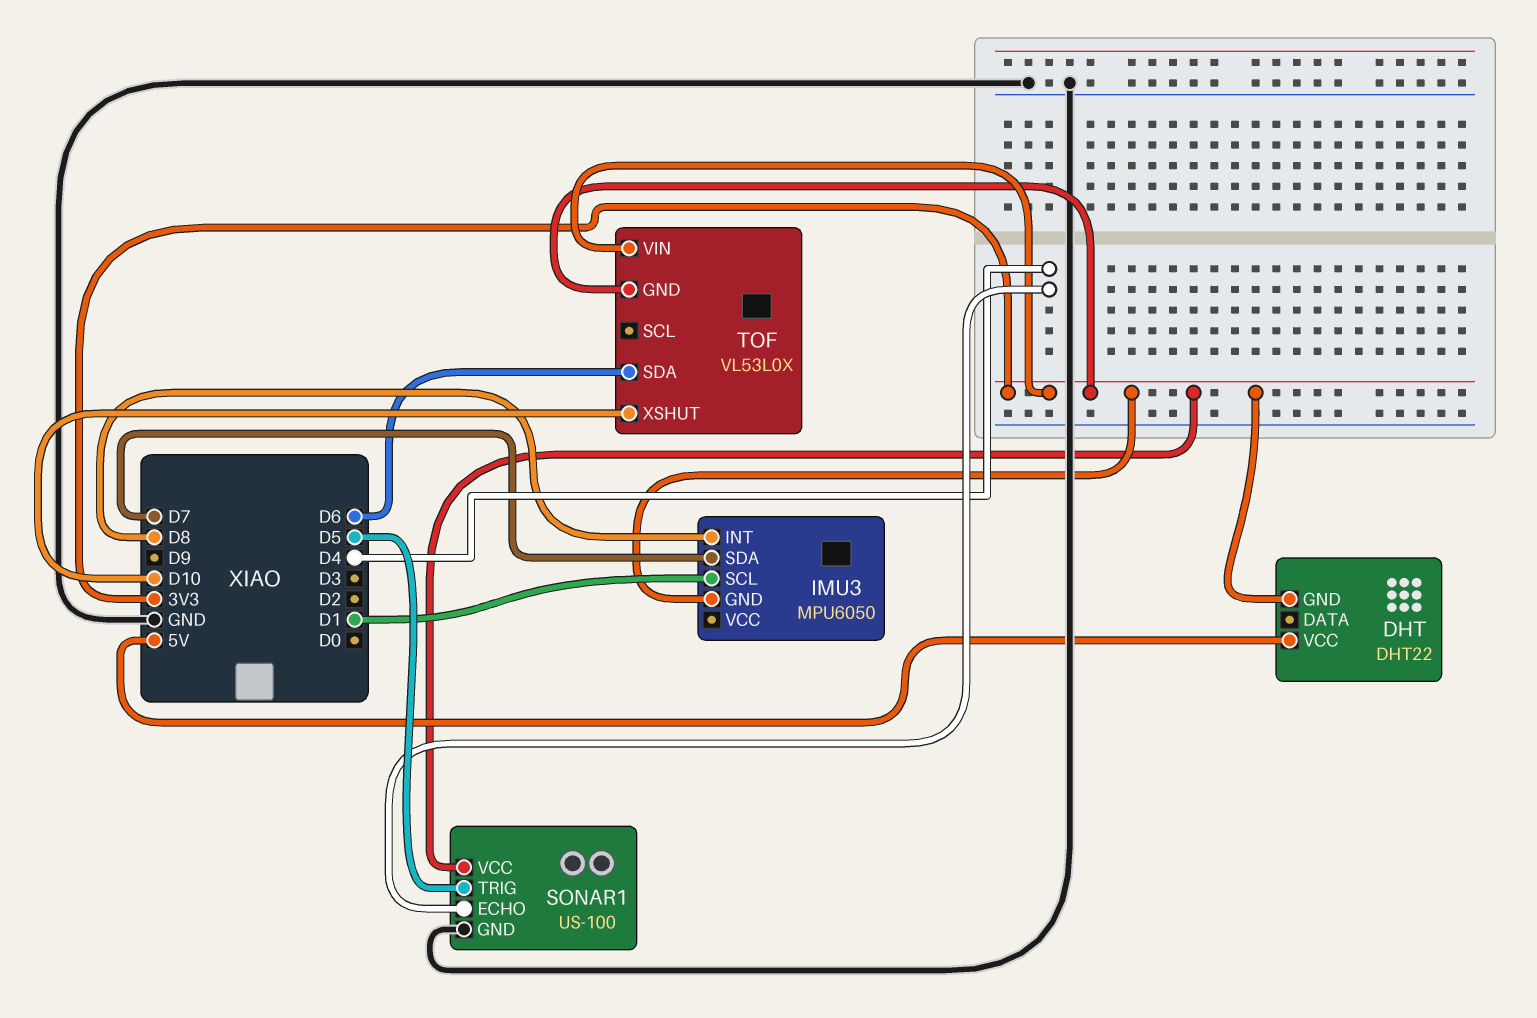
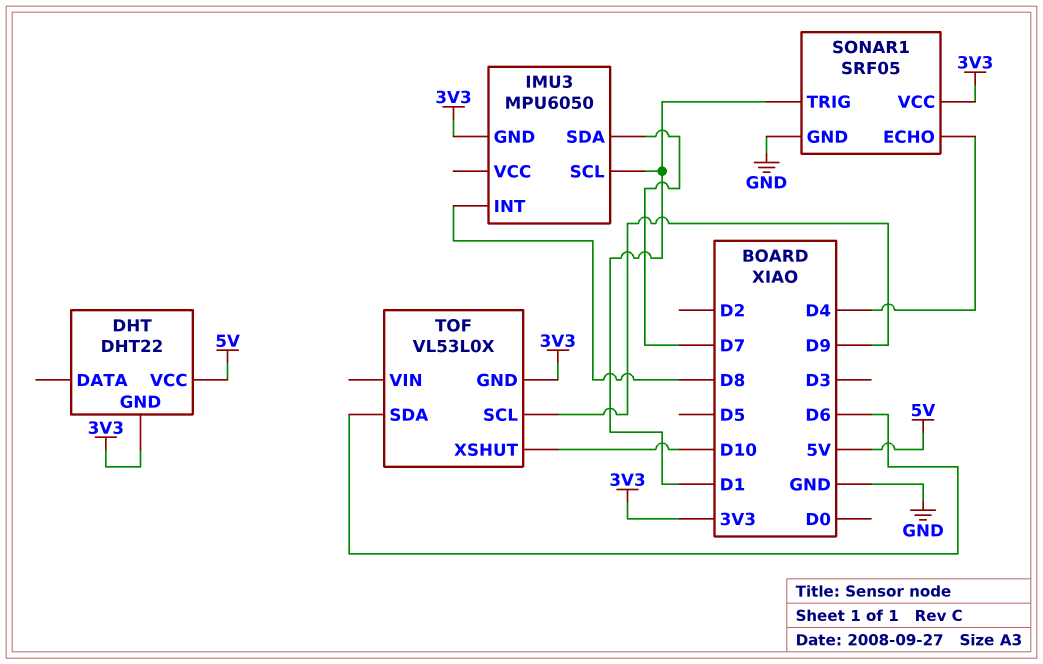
SONAR1: US-100 -> SRF05
SONAR1 pin TRIG: D5 -> D1
TOF pin SCL: none -> D9
TOF pin VIN: 3V3 -> none

